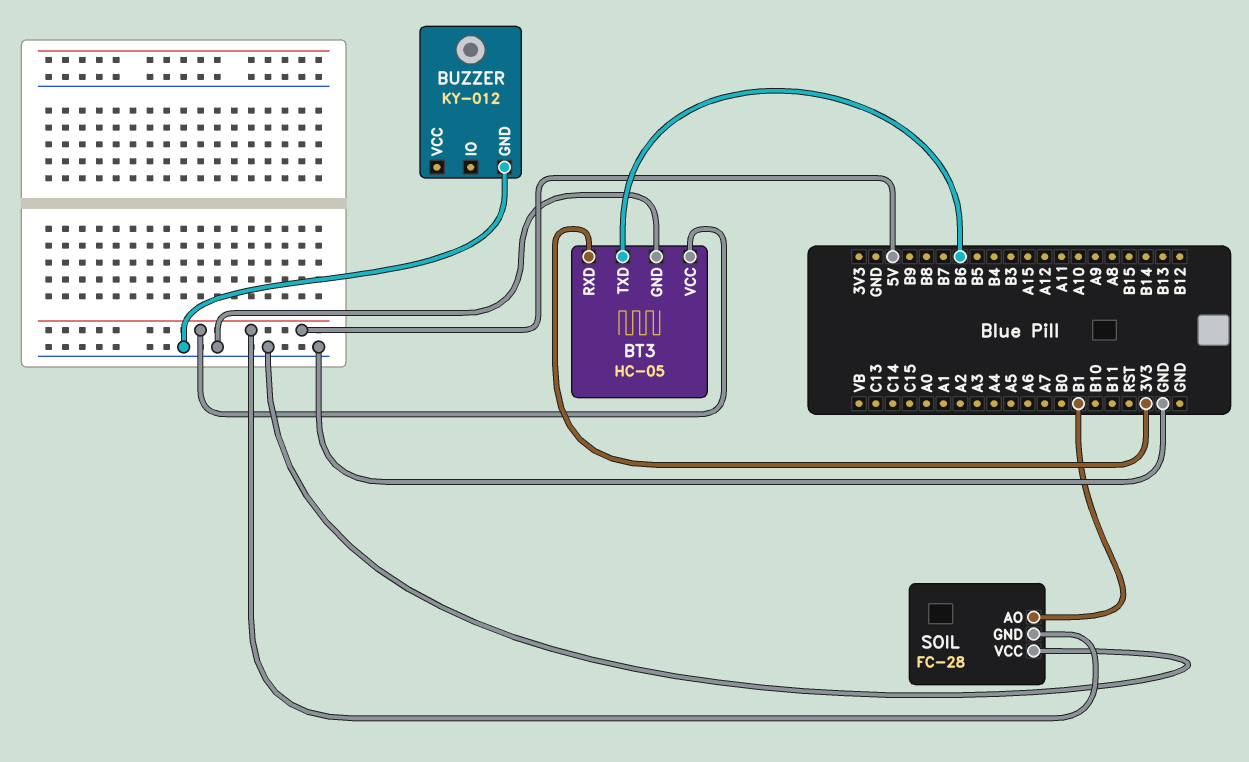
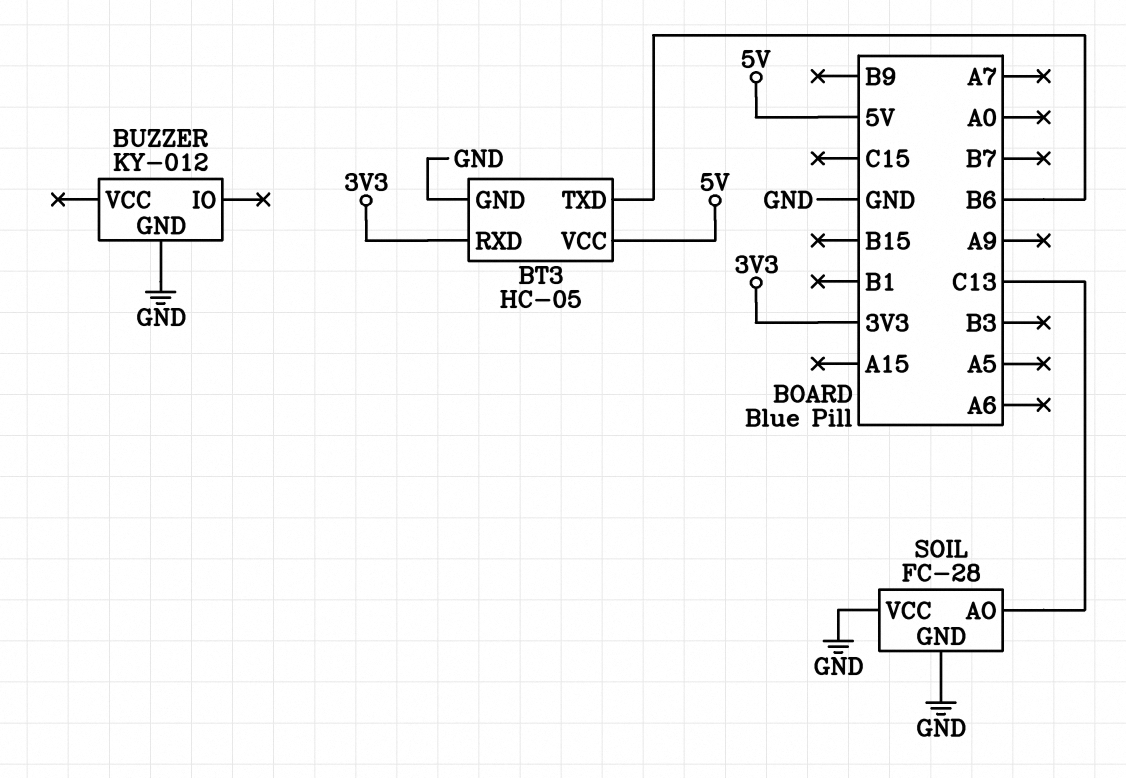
SOIL pin AO: B1 -> C13
SOIL pin GND: 5V -> GND

